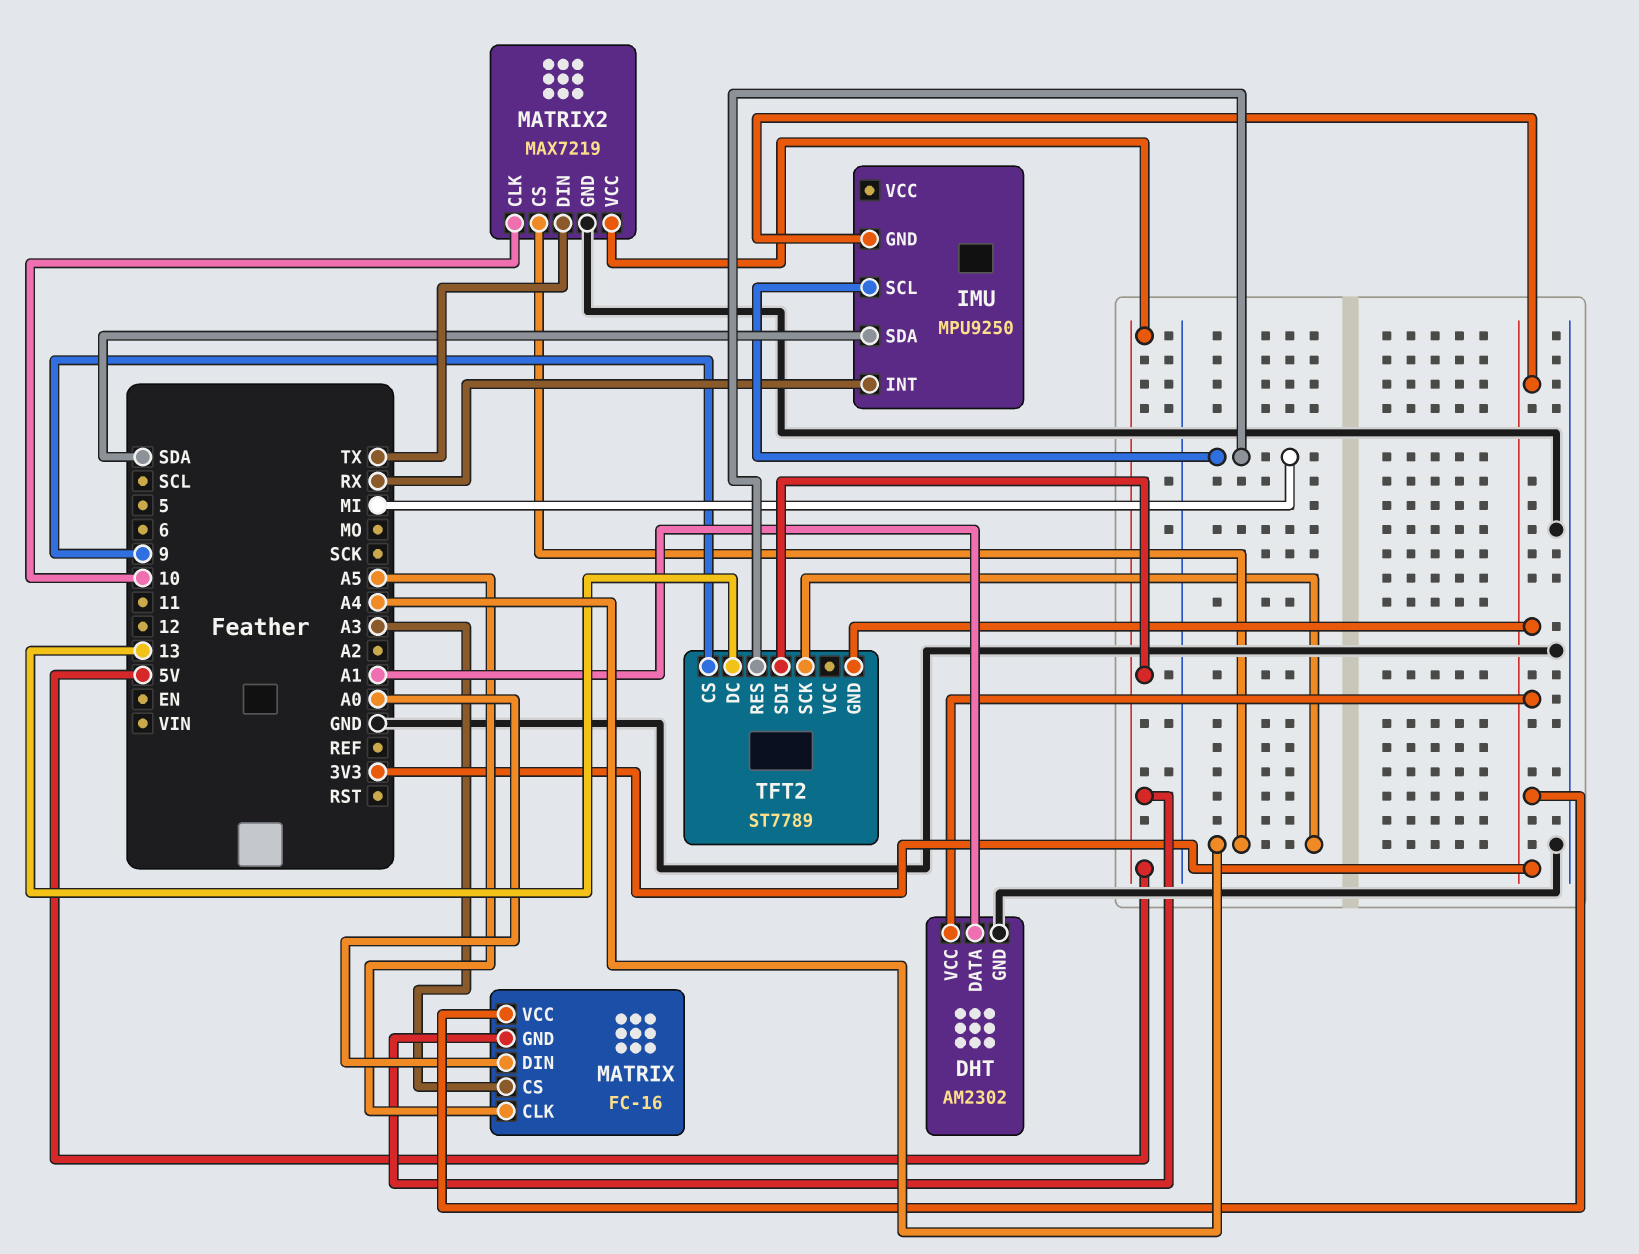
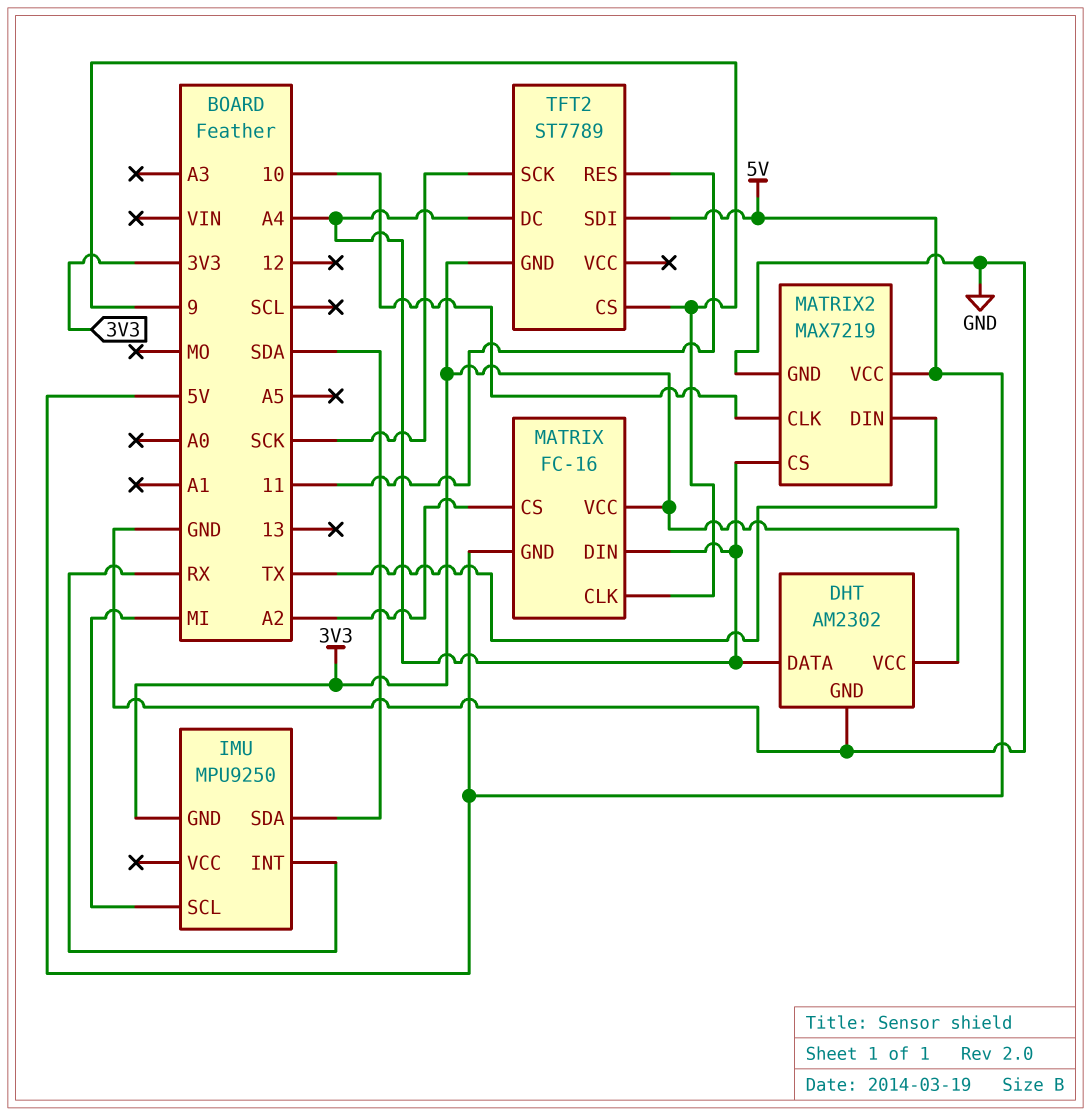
DHT pin DATA: A1 -> A4
MATRIX pin CLK: A5 -> 9
MATRIX pin CS: A3 -> A2
MATRIX pin DIN: A0 -> A4
TFT2 pin DC: 13 -> A4
TFT2 pin RES: MI -> 11
TFT2 pin SCK: A4 -> SCK

